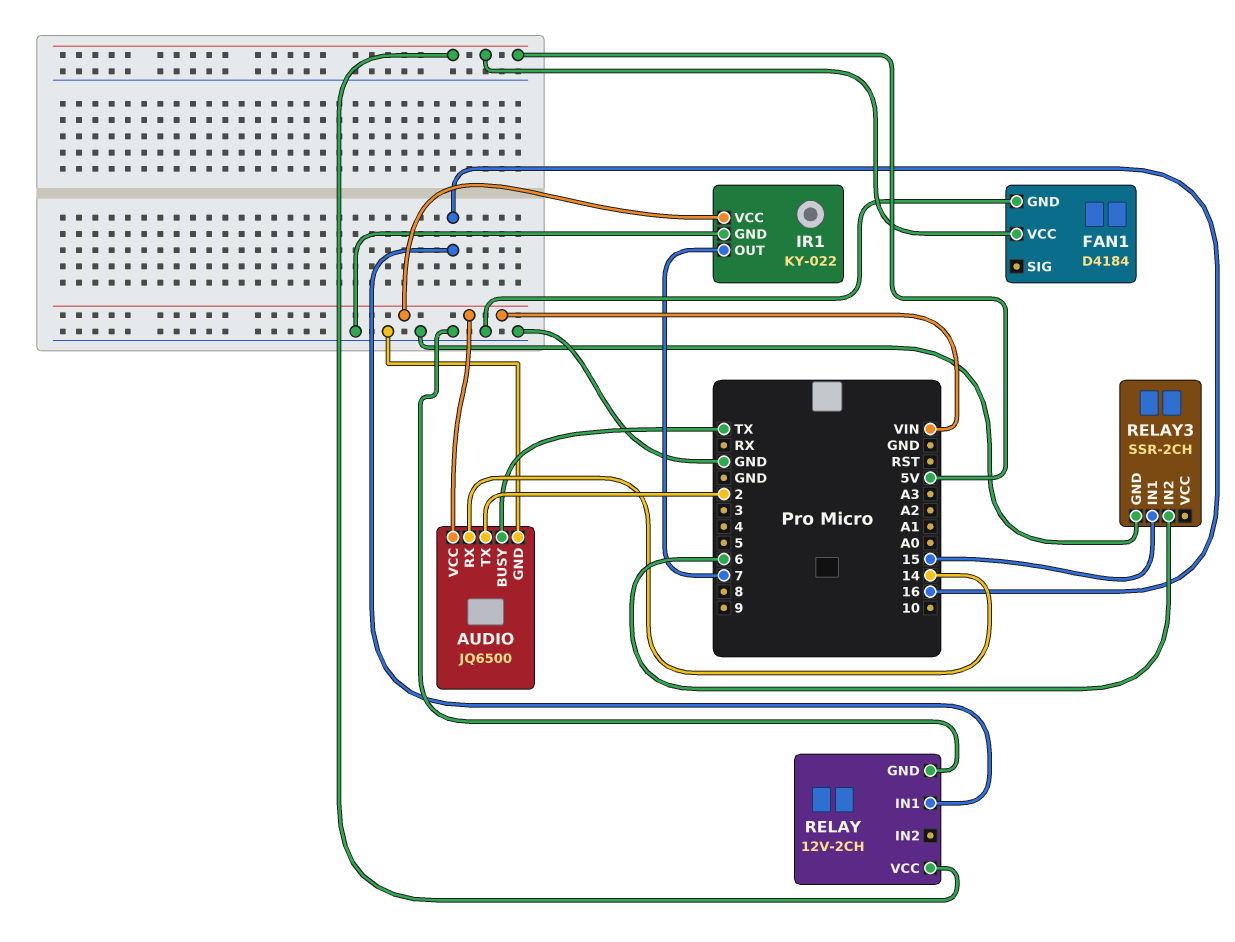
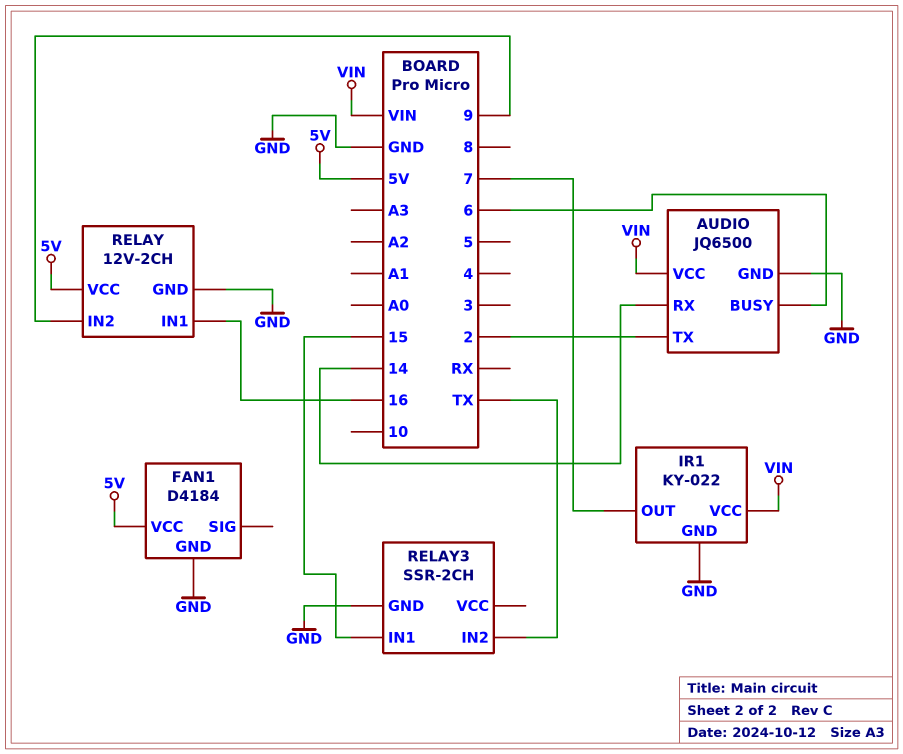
AUDIO pin BUSY: TX -> 6
RELAY pin IN2: none -> 9
RELAY3 pin IN2: 6 -> TX

